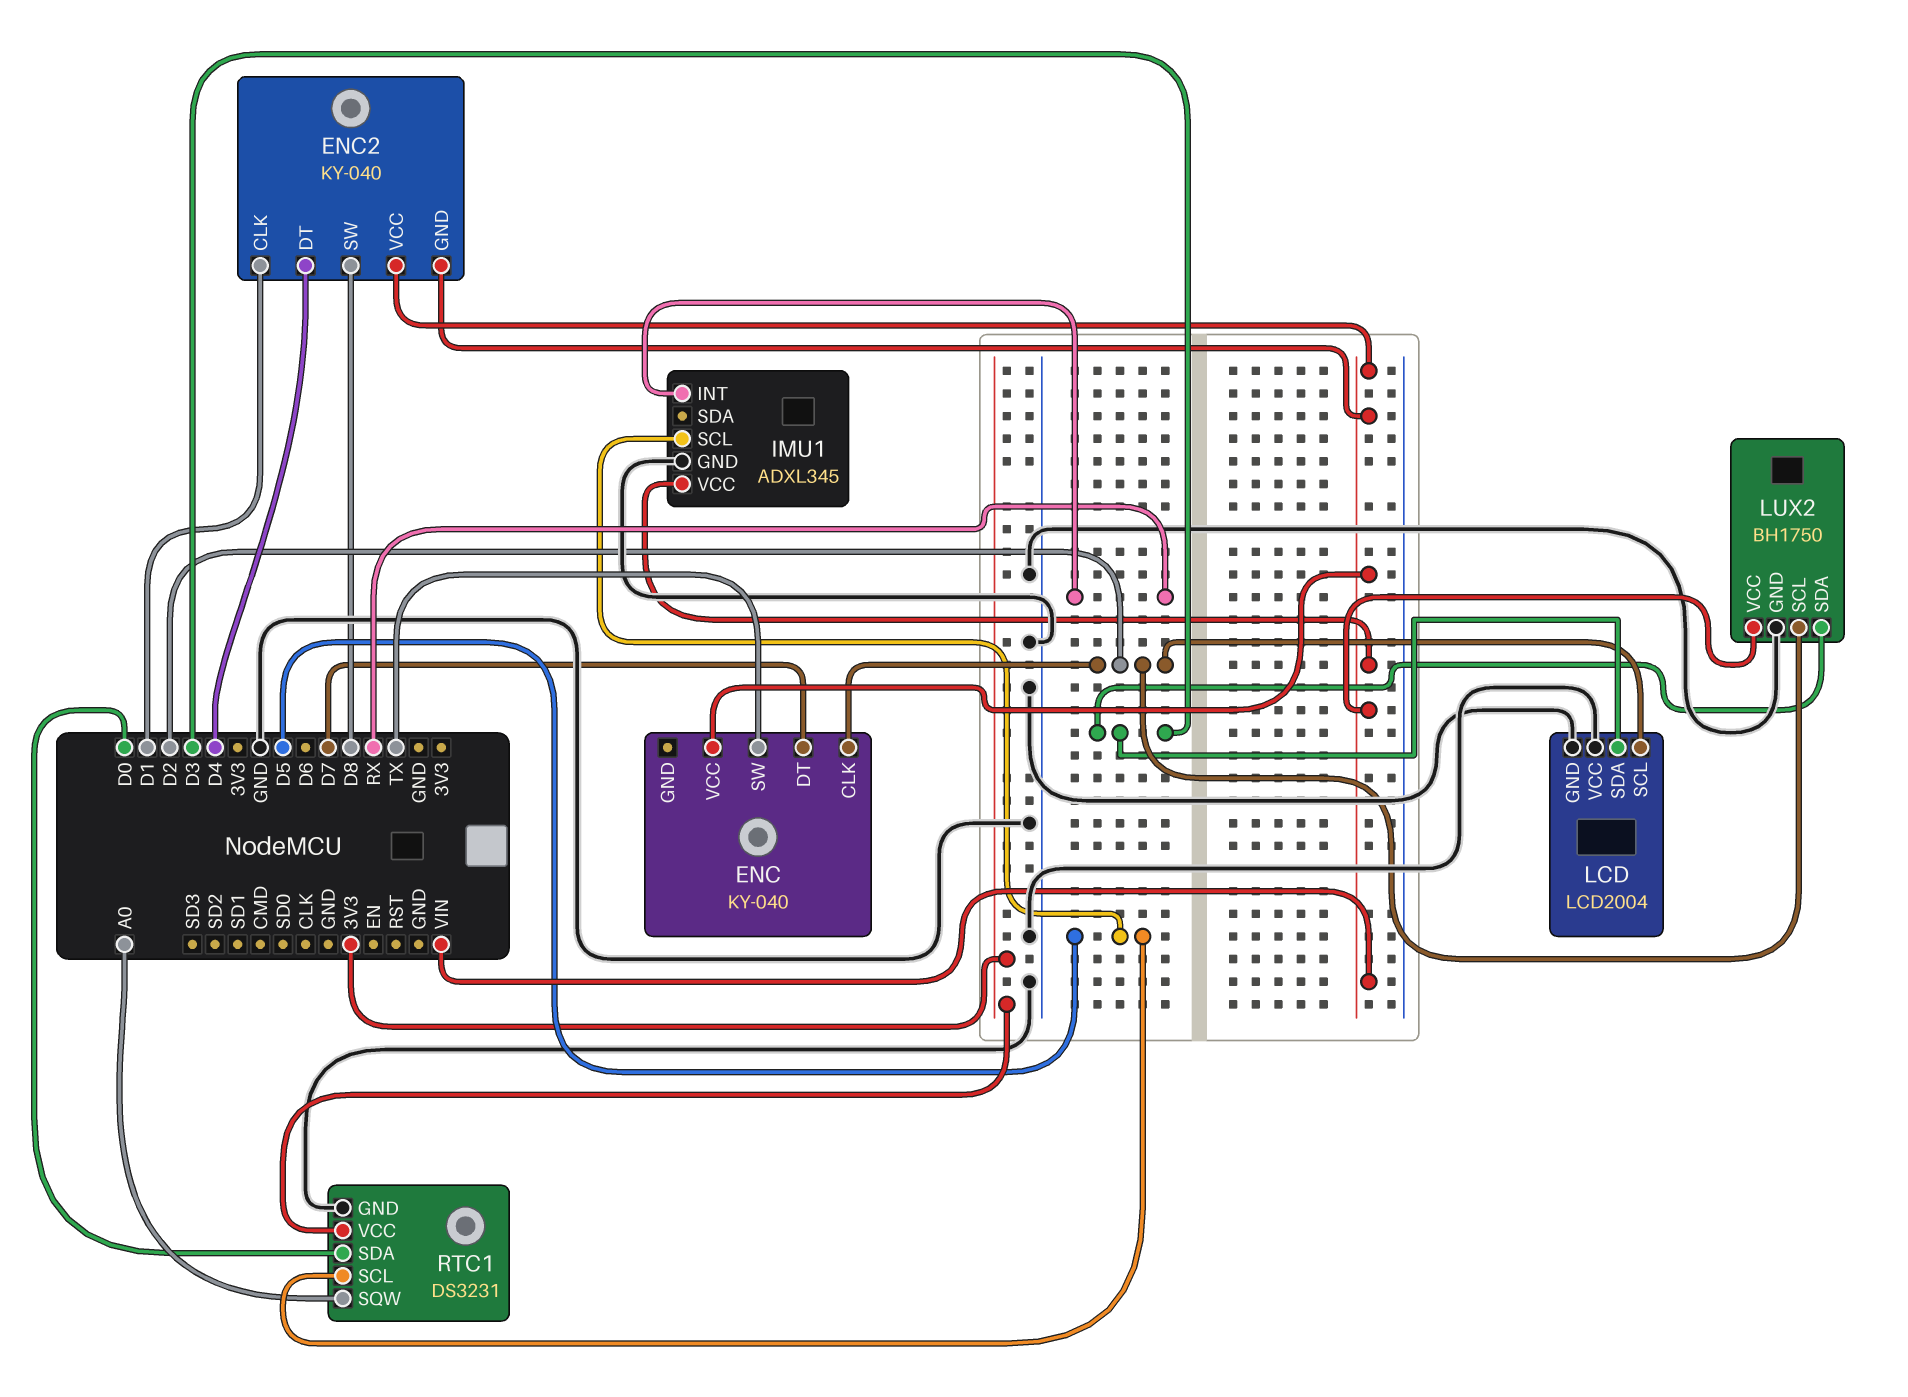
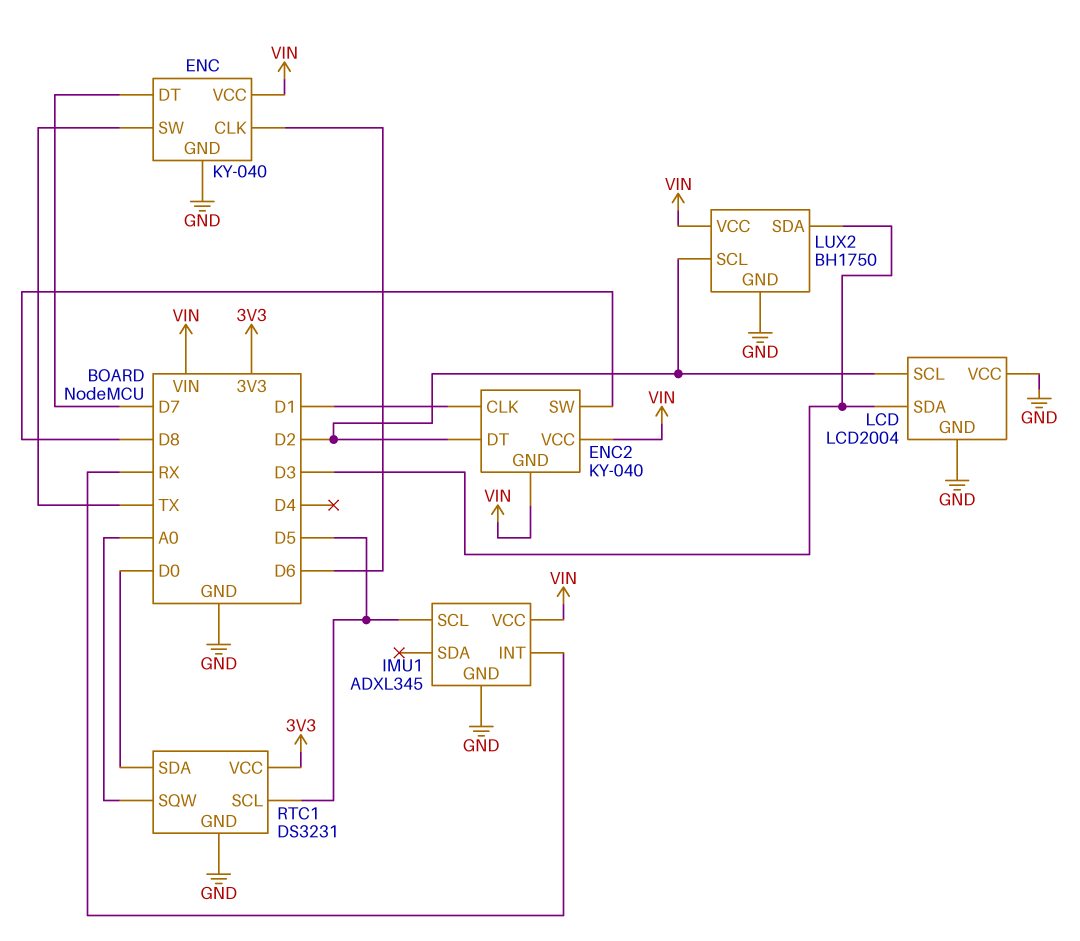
ENC pin CLK: D2 -> D6
ENC pin GND: none -> GND
ENC2 pin DT: D4 -> D2

